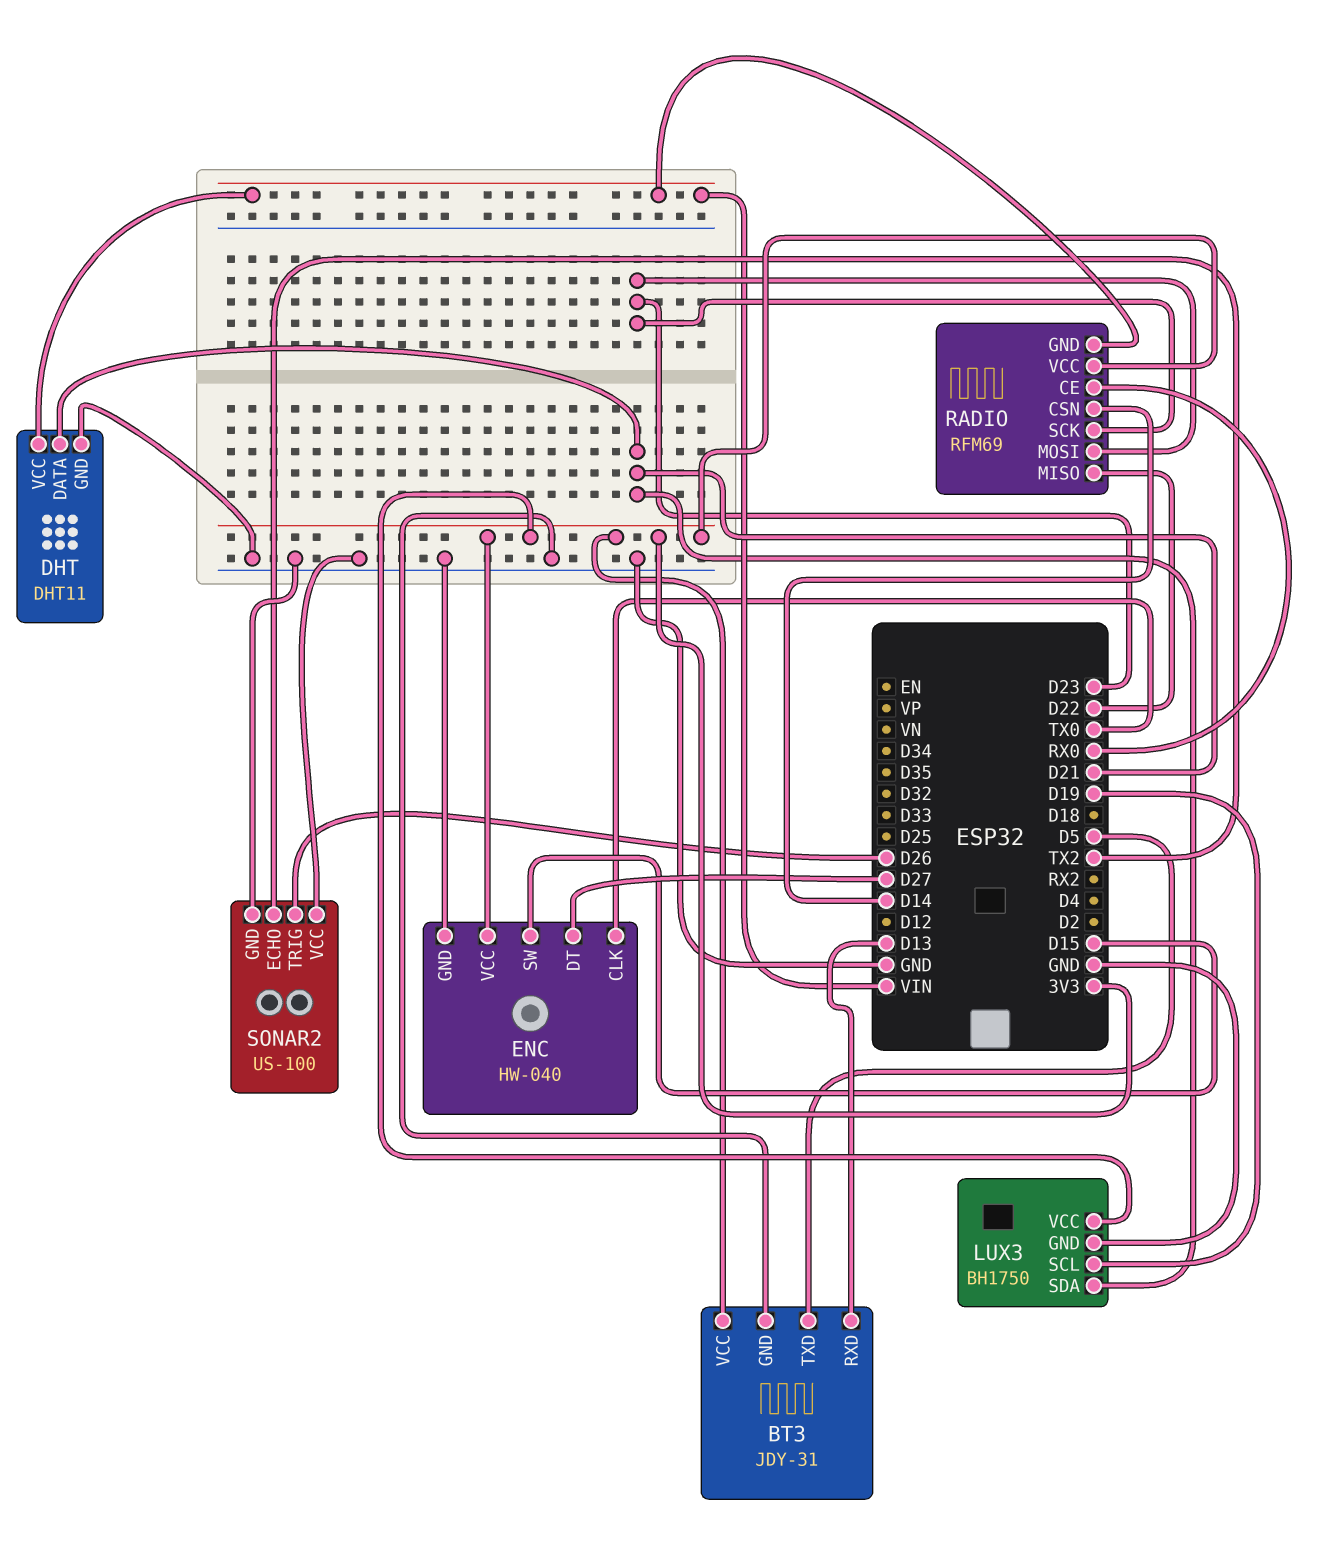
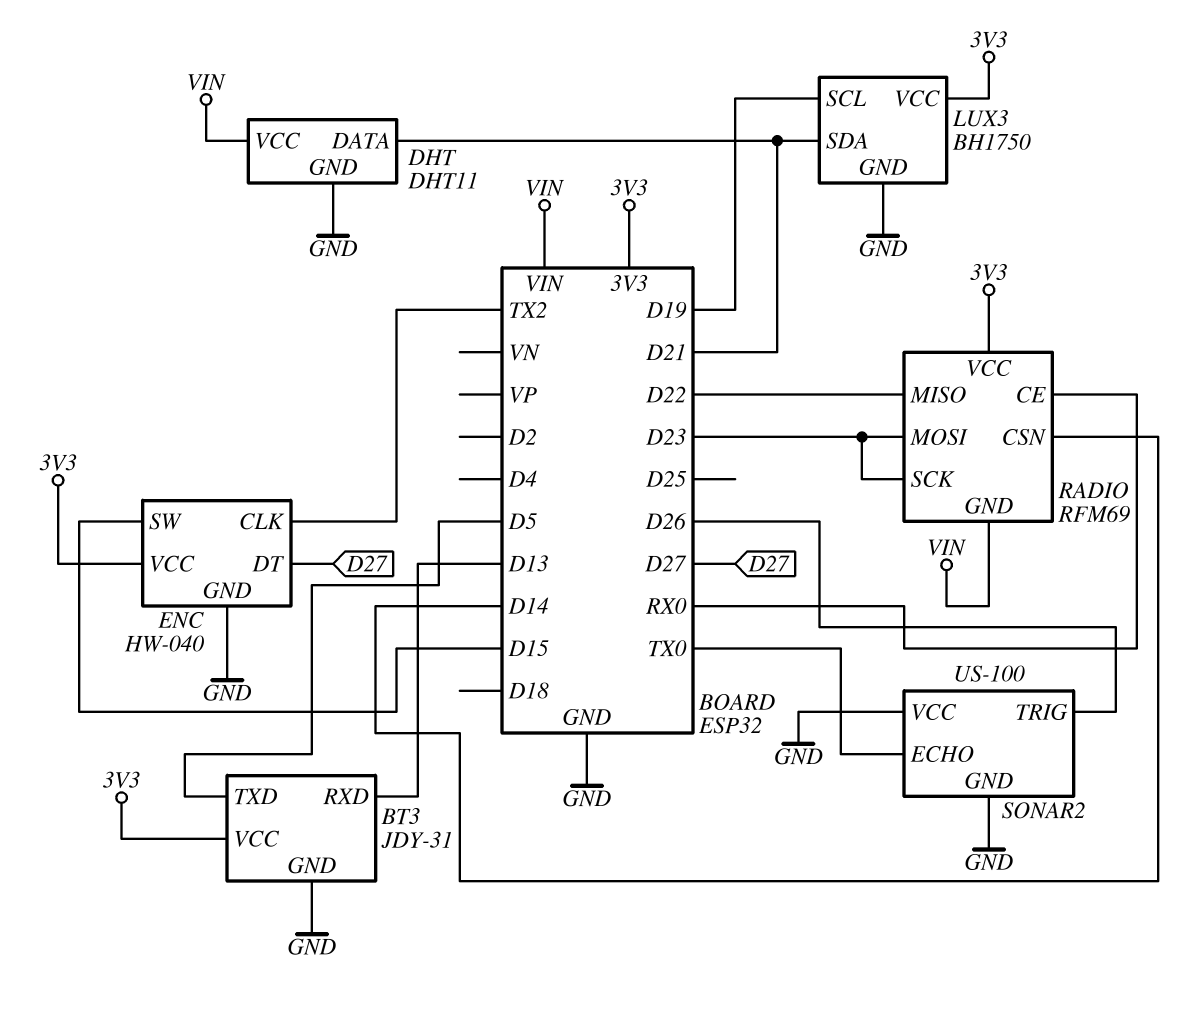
ENC pin CLK: TX0 -> TX2
SONAR2 pin ECHO: TX2 -> TX0

